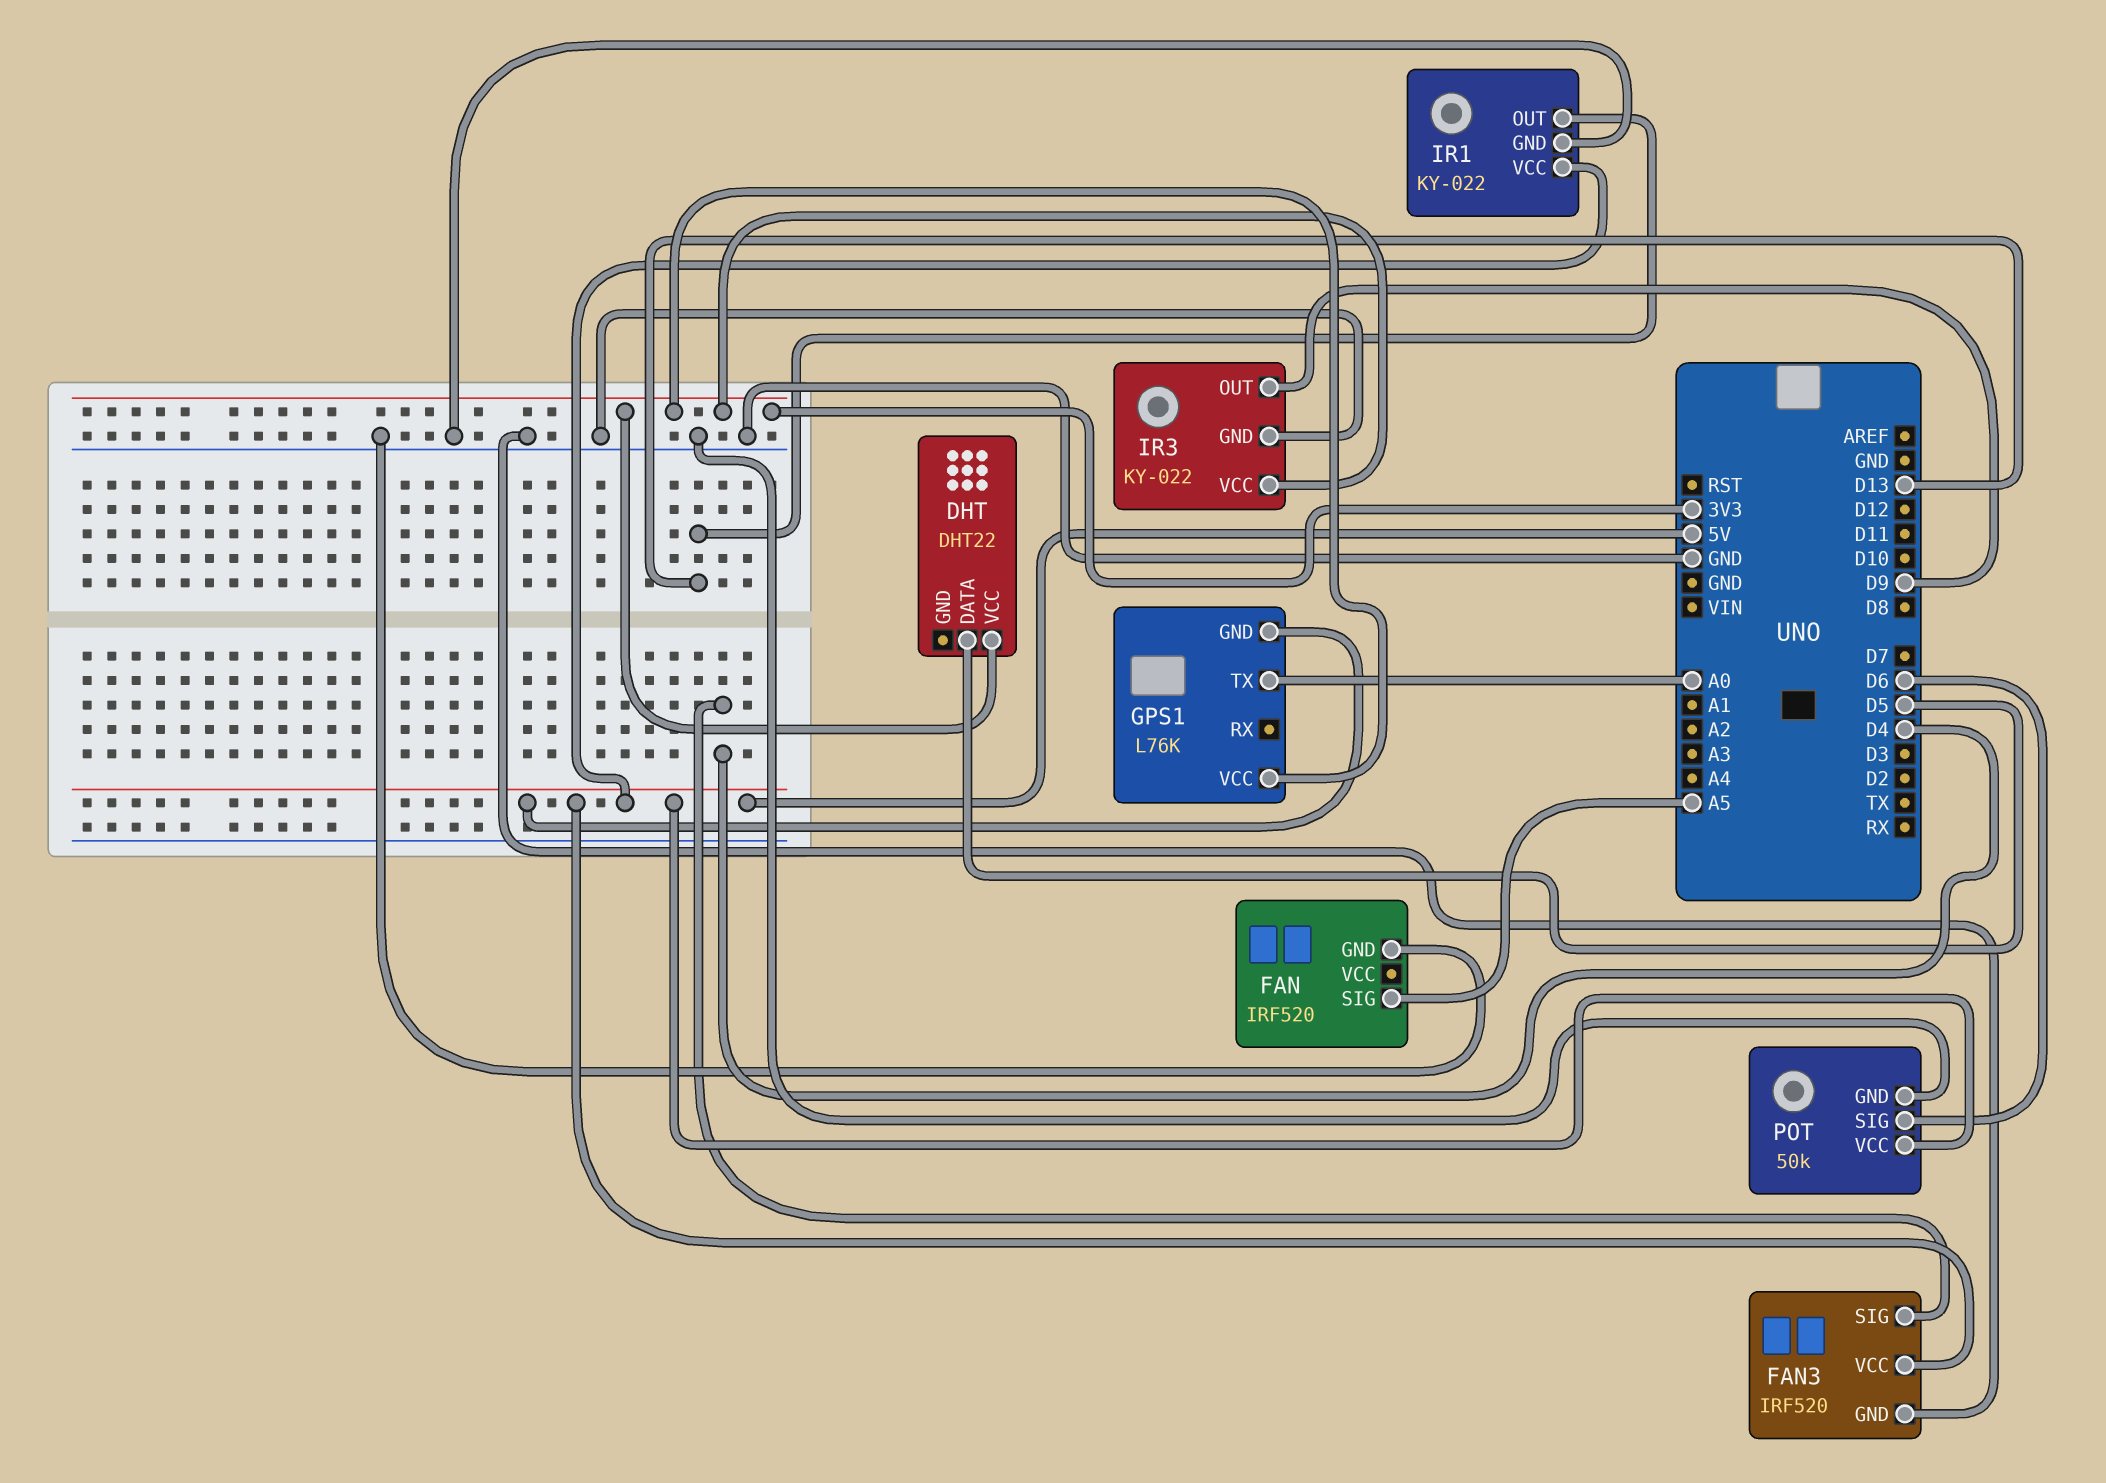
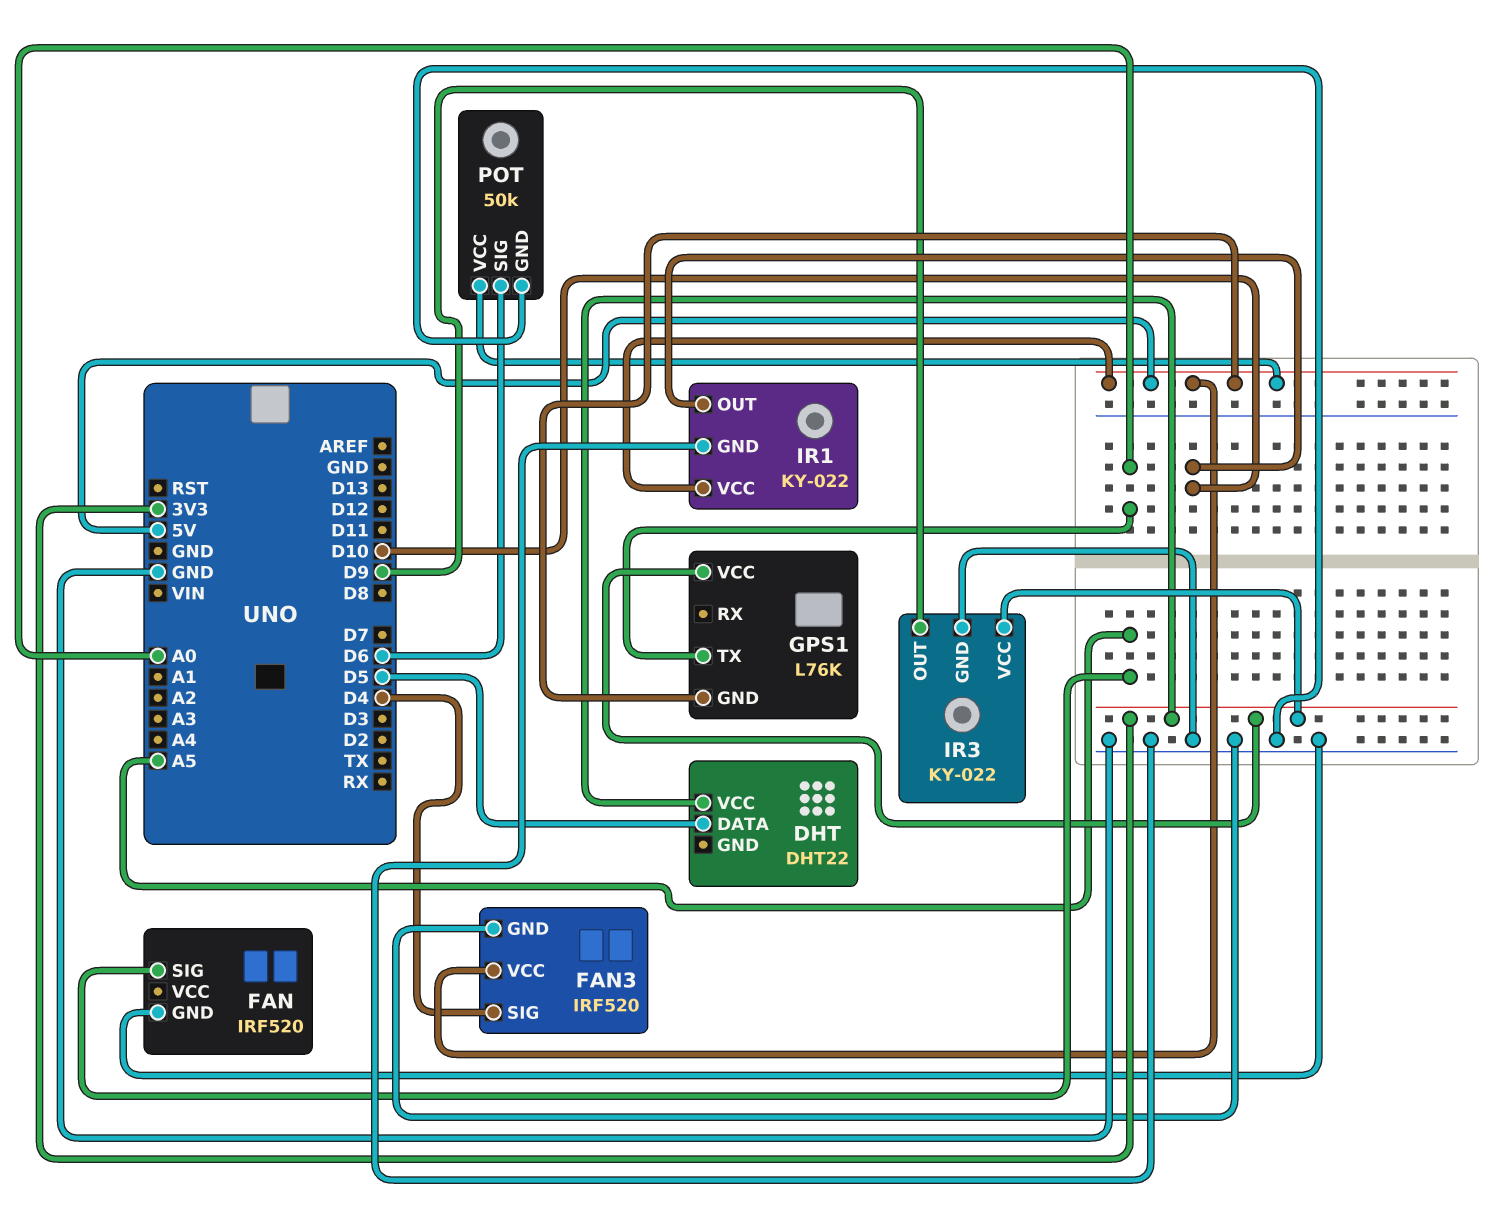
IR1 pin OUT: D13 -> D10

